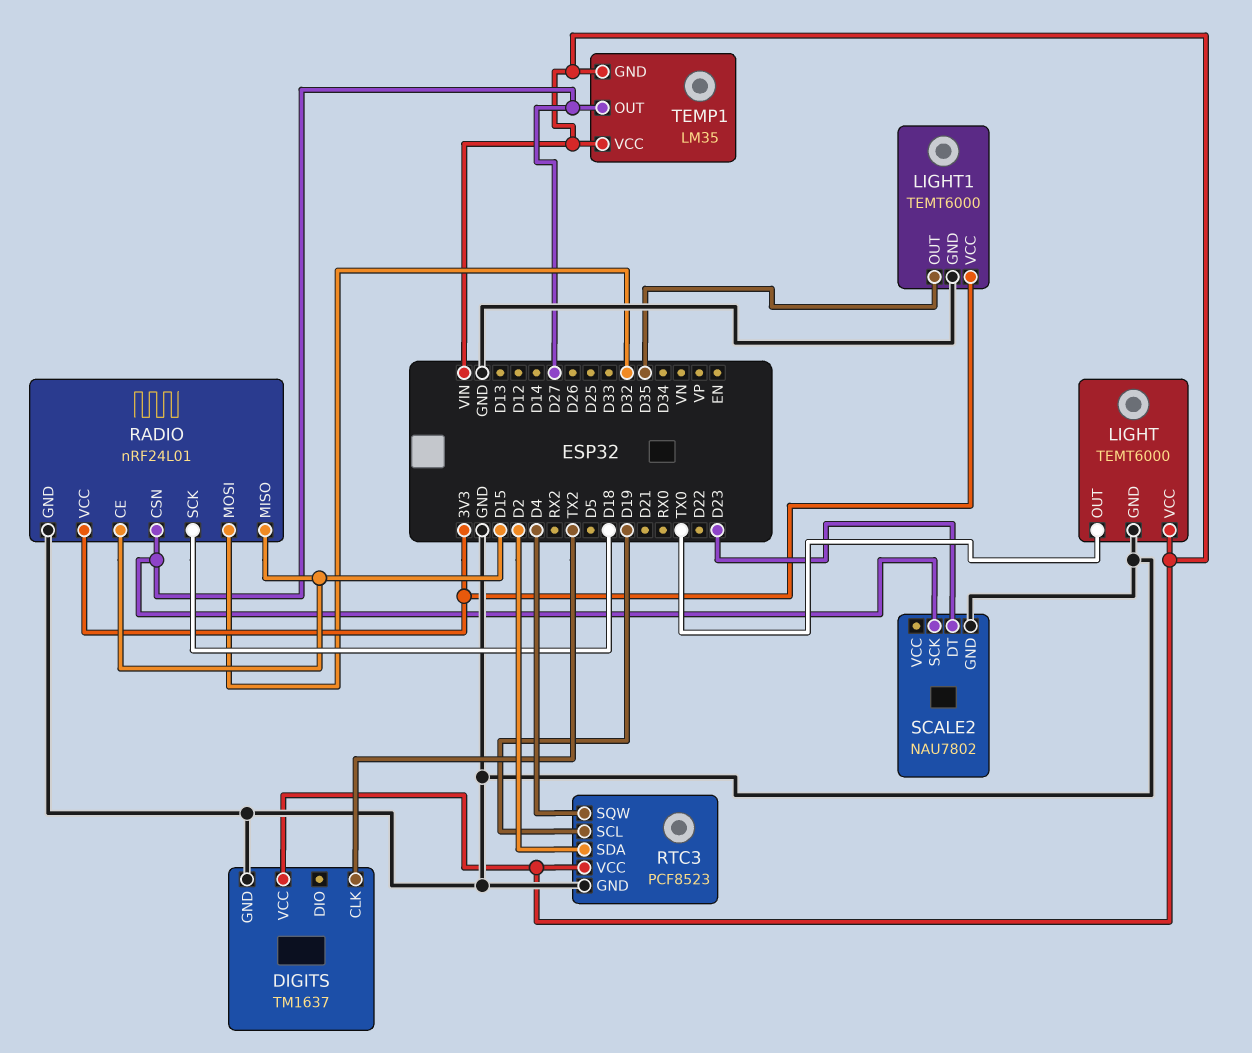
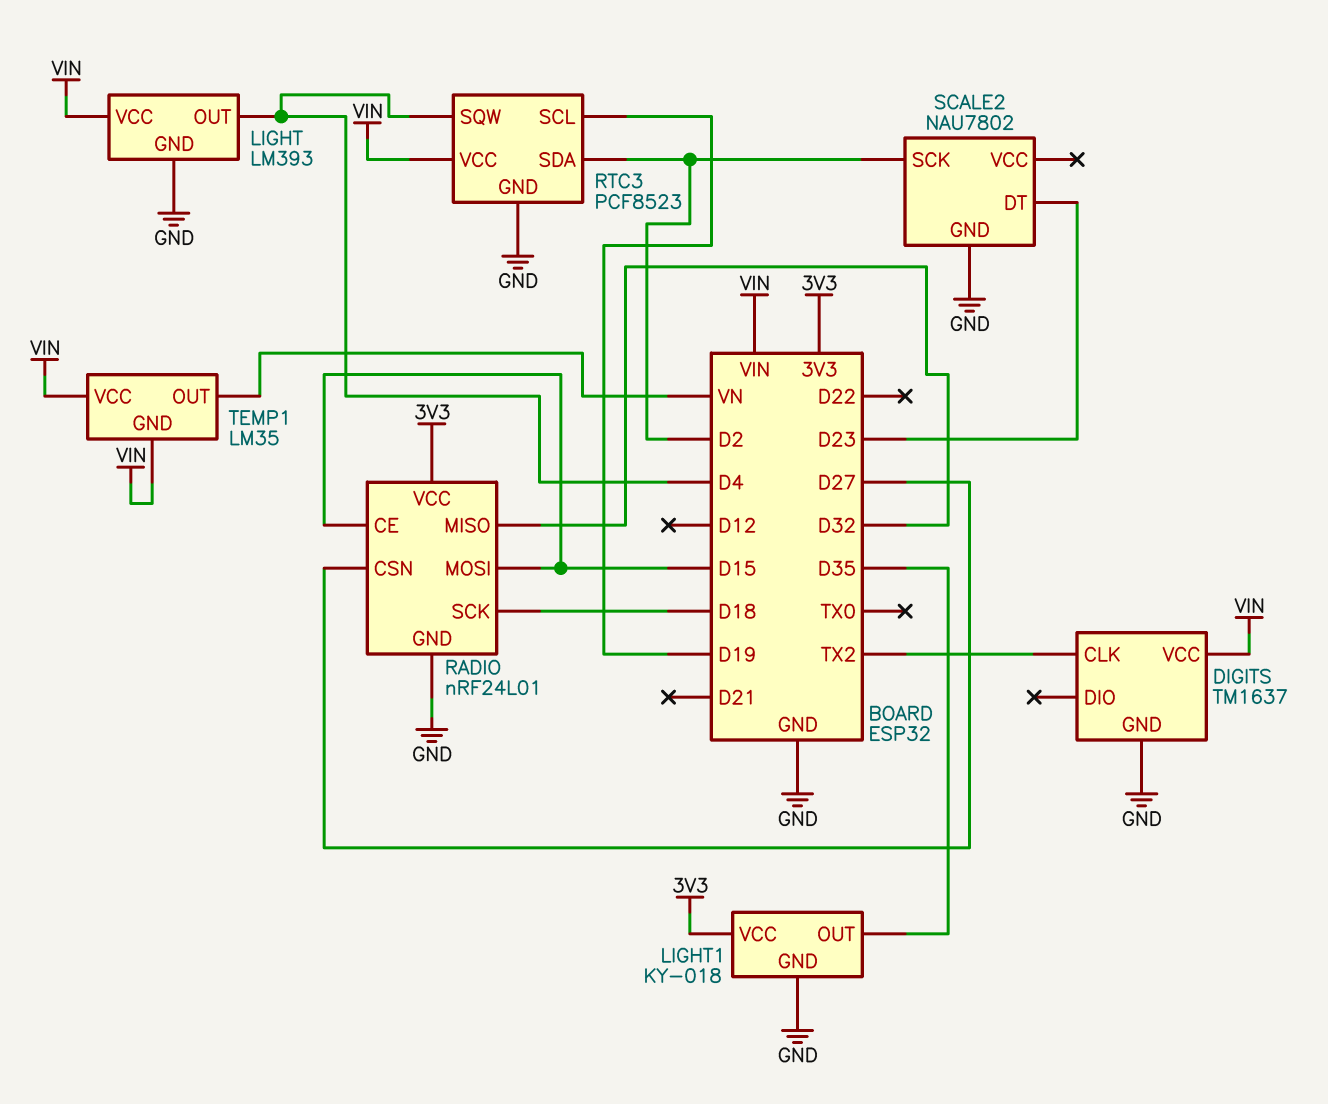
LIGHT: TEMT6000 -> LM393
LIGHT pin OUT: TX0 -> D4
LIGHT1: TEMT6000 -> KY-018
RADIO pin MISO: D15 -> D32
RADIO pin MOSI: D32 -> D15
SCALE2 pin SCK: D27 -> D2
TEMP1 pin OUT: D27 -> VN

